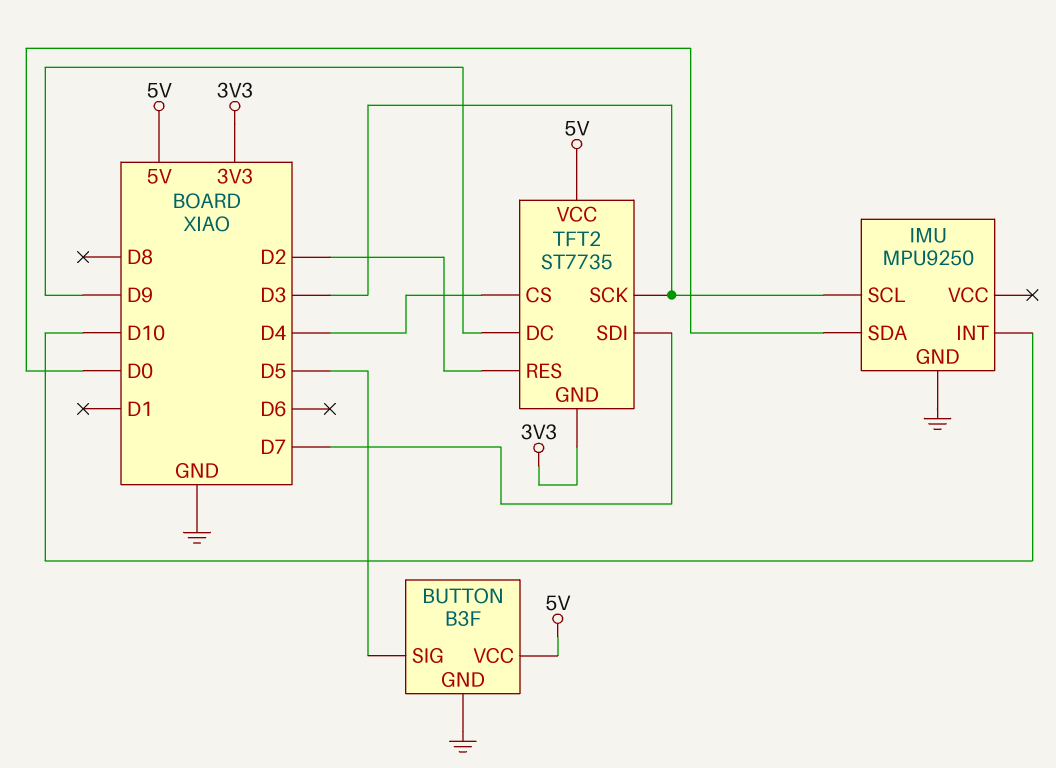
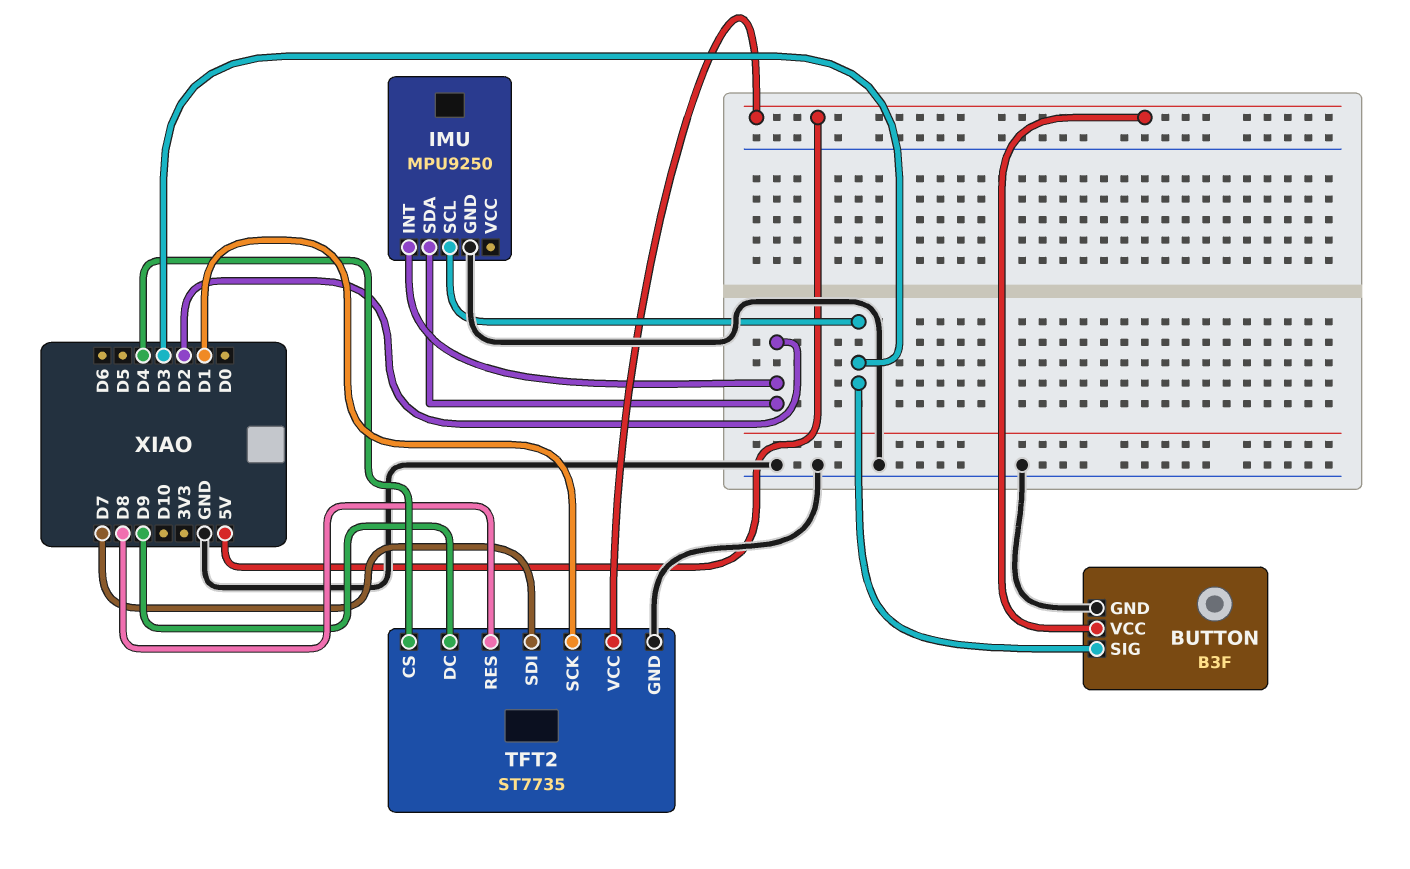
BUTTON pin SIG: D5 -> D3
IMU pin INT: D10 -> D2
IMU pin SDA: D0 -> D2
TFT2 pin GND: 3V3 -> GND
TFT2 pin RES: D2 -> D8
TFT2 pin SCK: D3 -> D1

